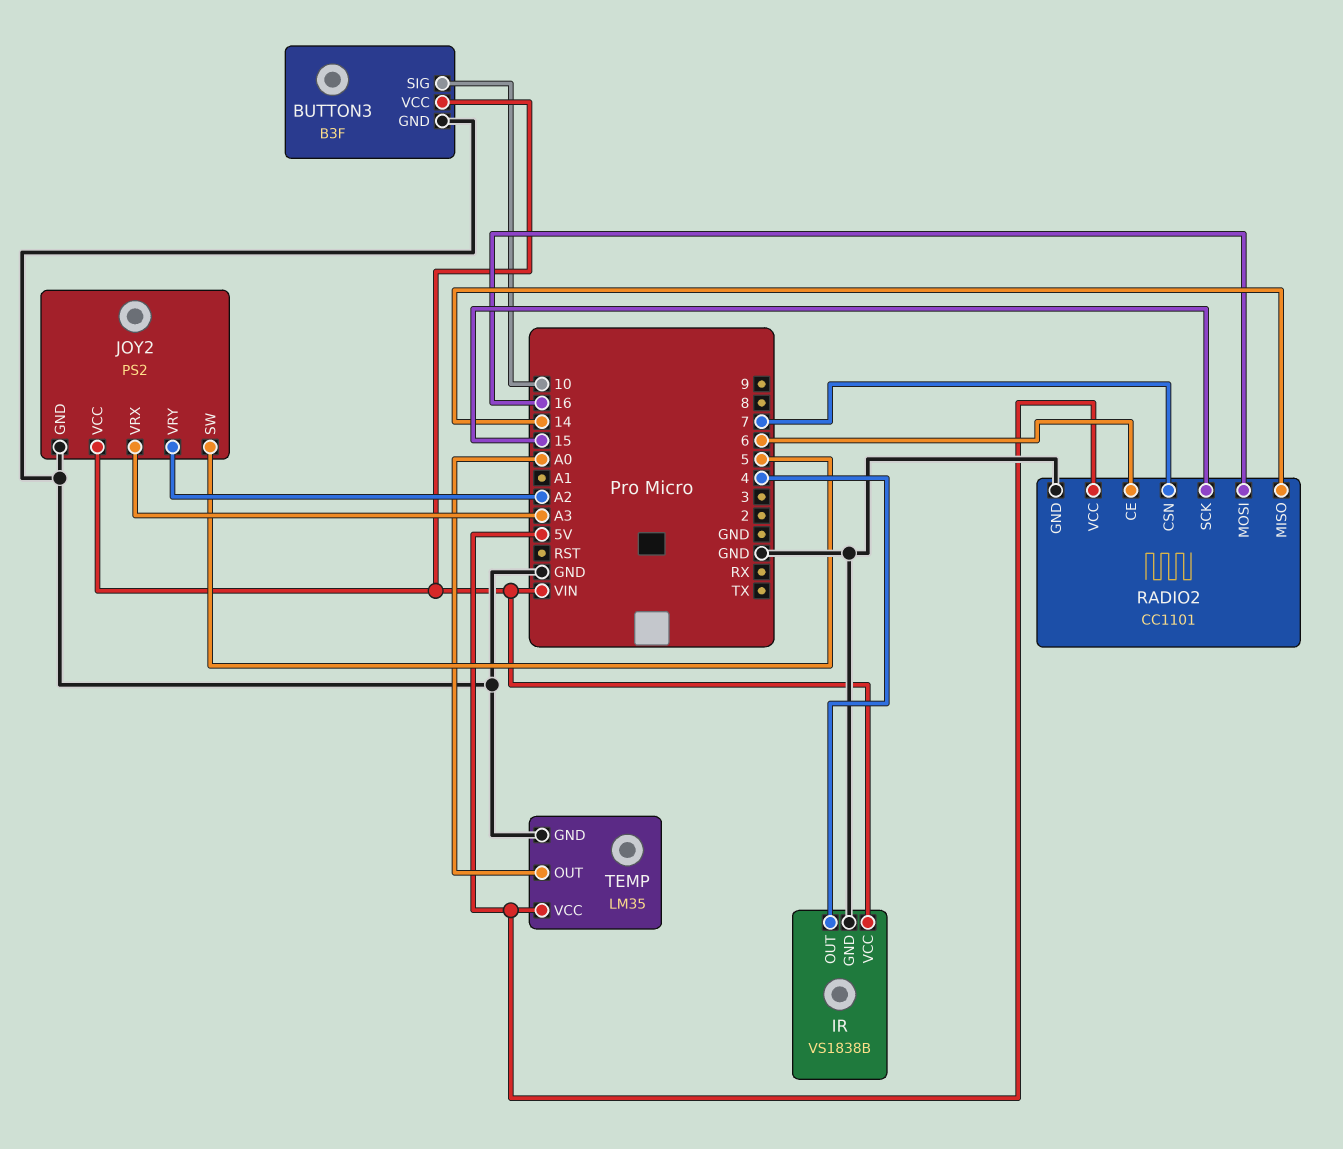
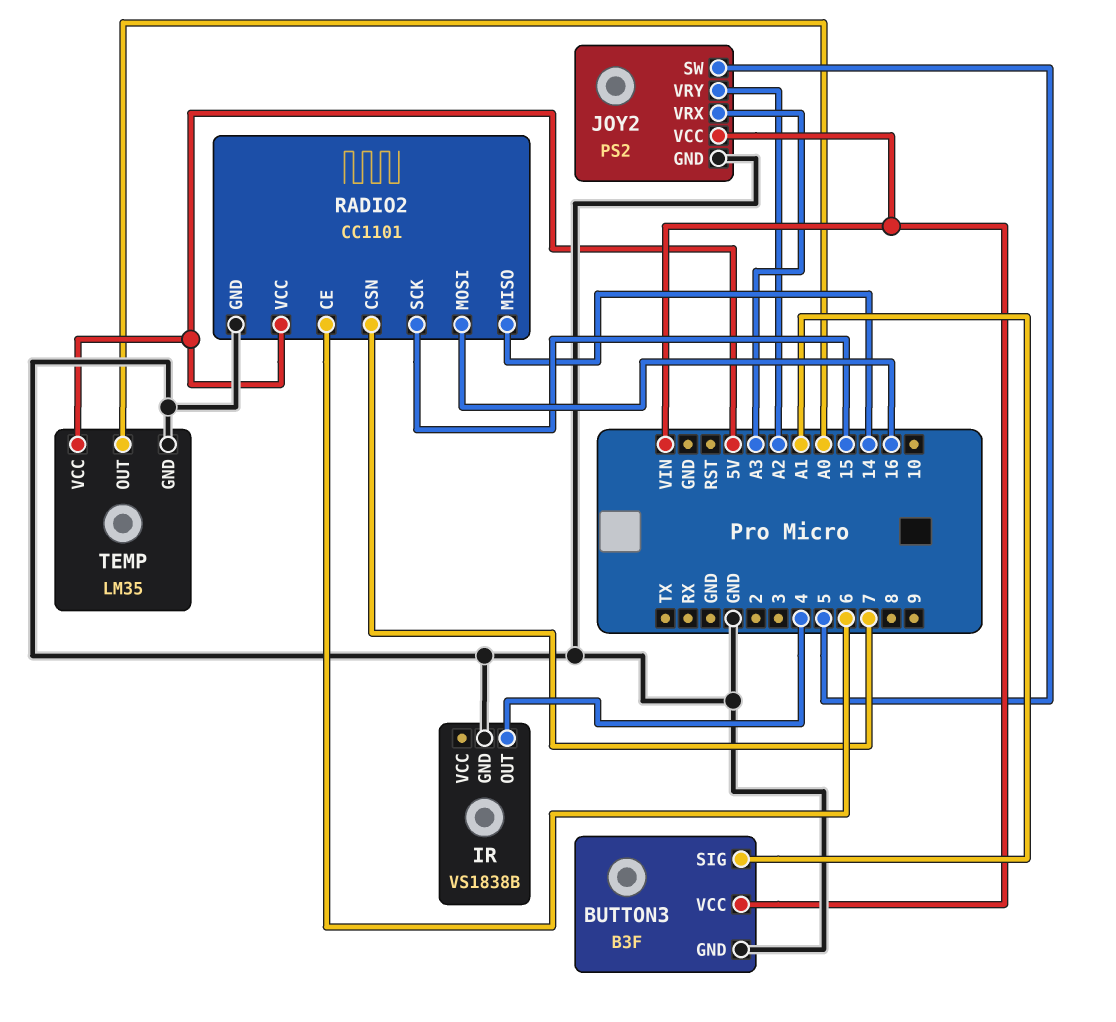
BUTTON3 pin SIG: 10 -> A1
IR pin VCC: VIN -> none

